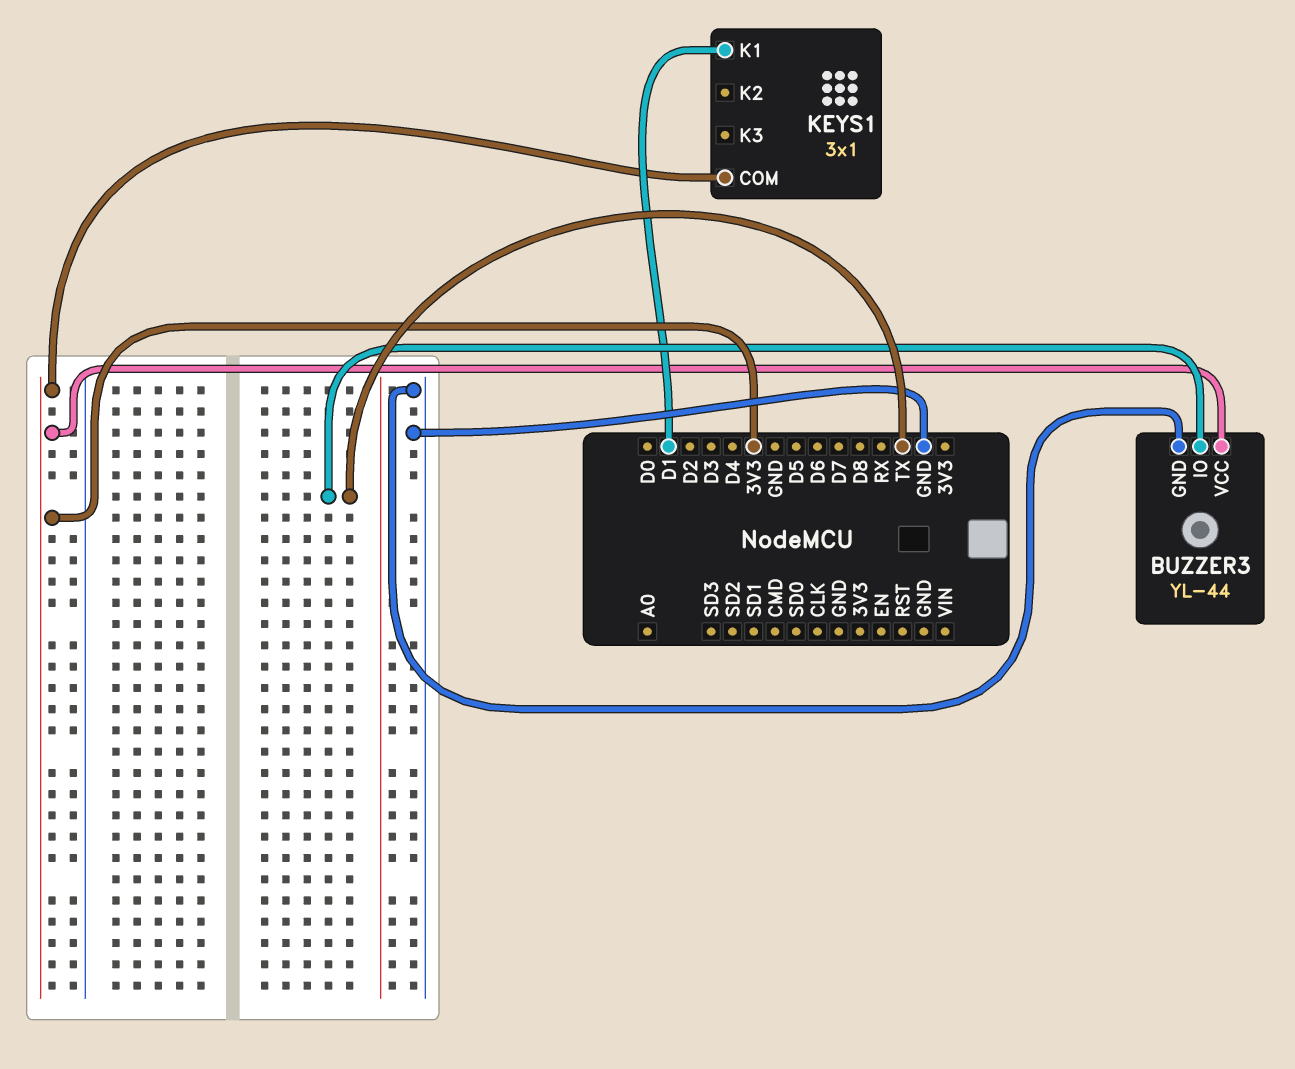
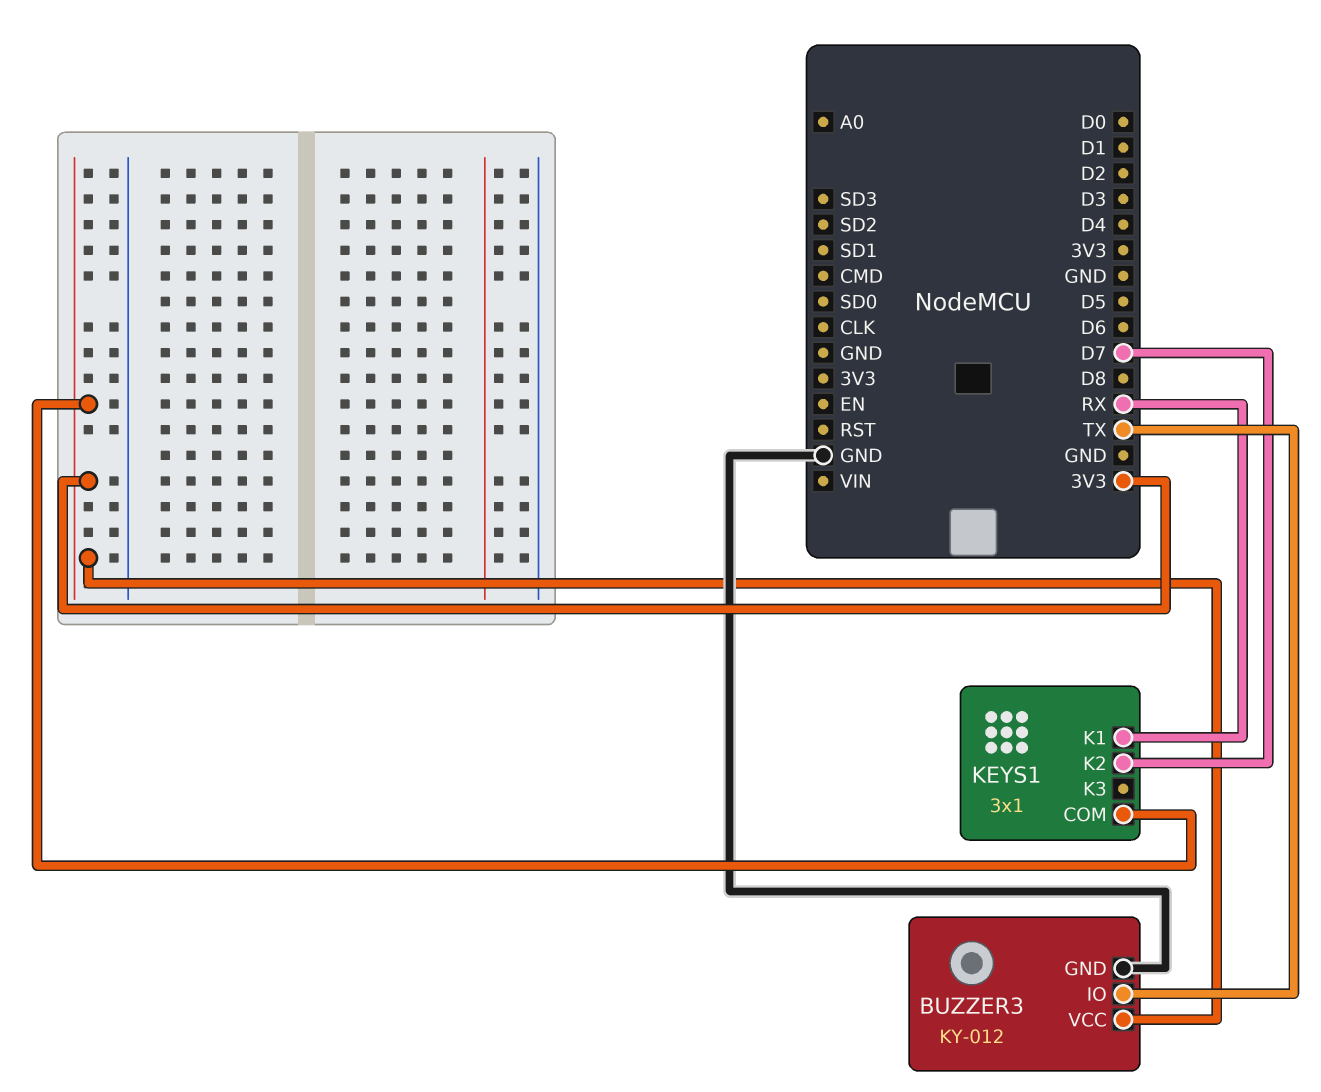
BUZZER3: YL-44 -> KY-012
KEYS1 pin K1: D1 -> RX
KEYS1 pin K2: none -> D7

